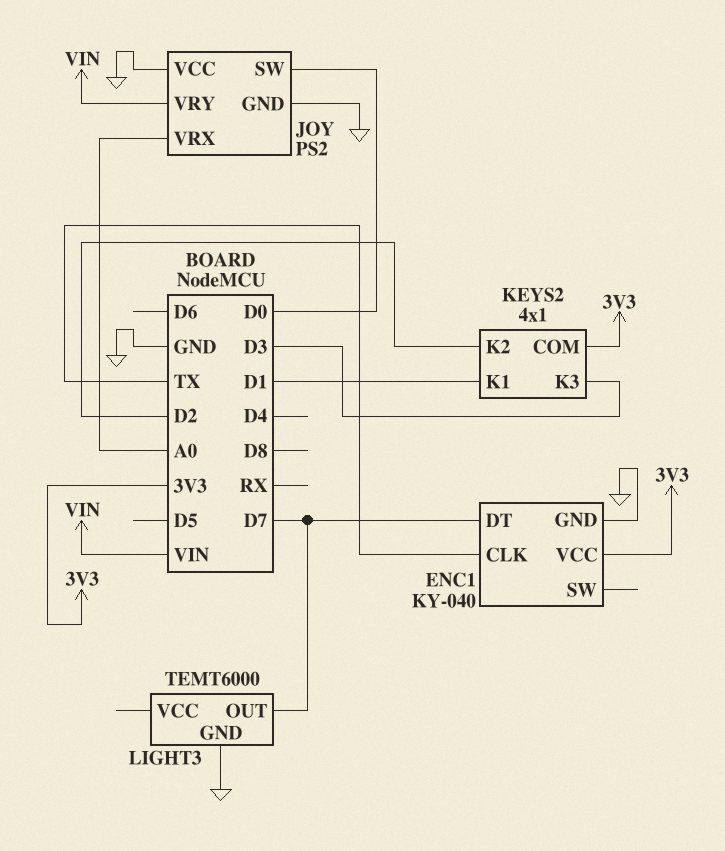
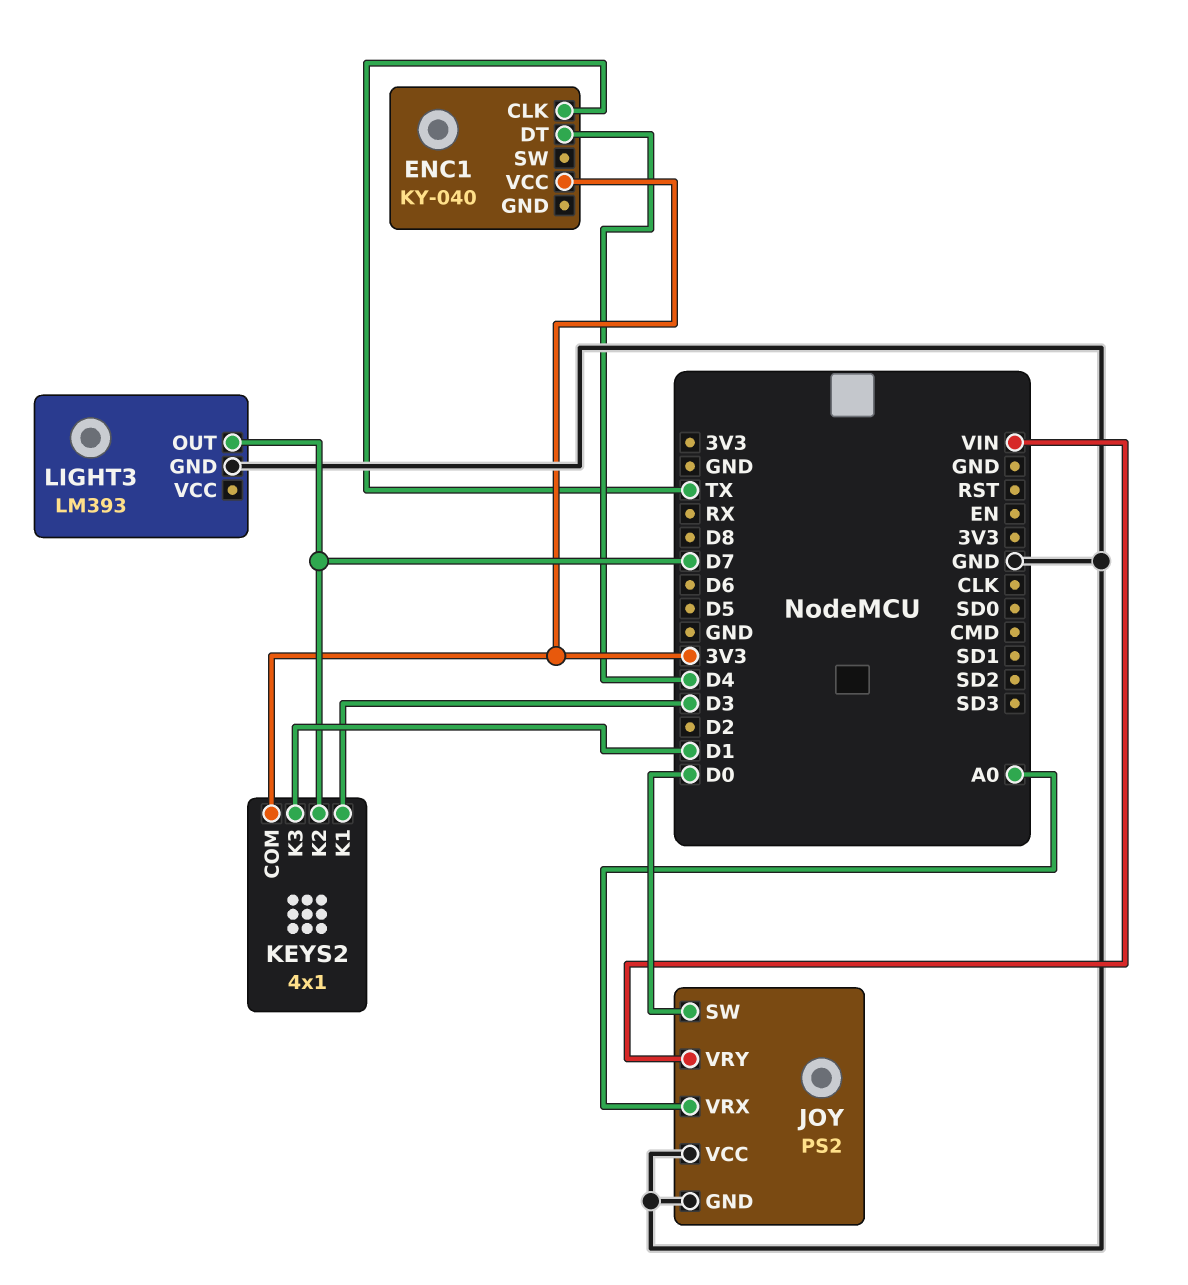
ENC1 pin DT: D7 -> D4
ENC1 pin GND: GND -> none
KEYS2 pin K1: D1 -> D3
KEYS2 pin K2: D2 -> D7
KEYS2 pin K3: D3 -> D1
LIGHT3: TEMT6000 -> LM393

